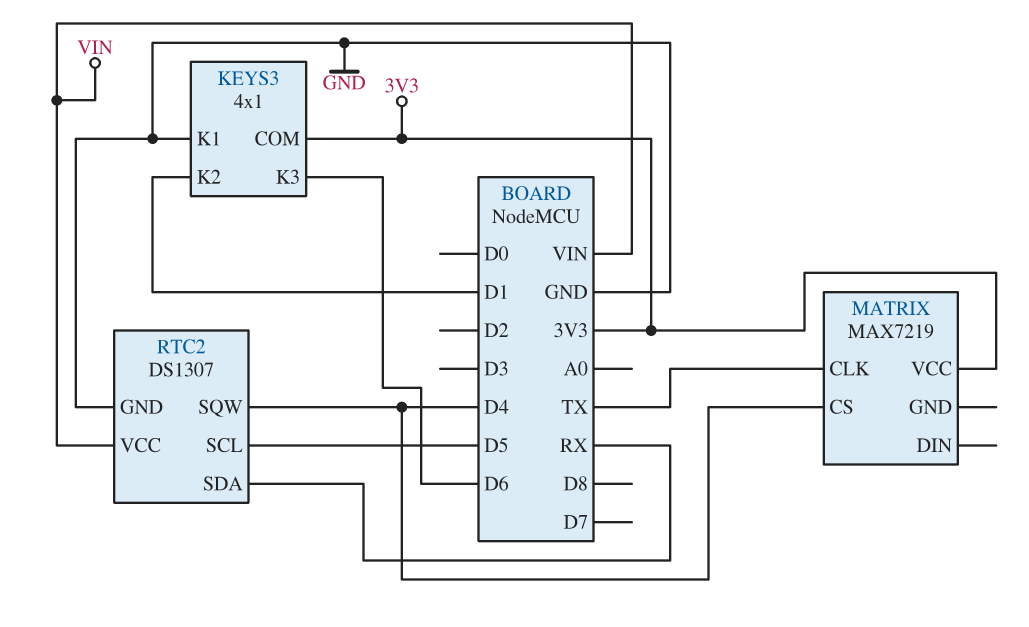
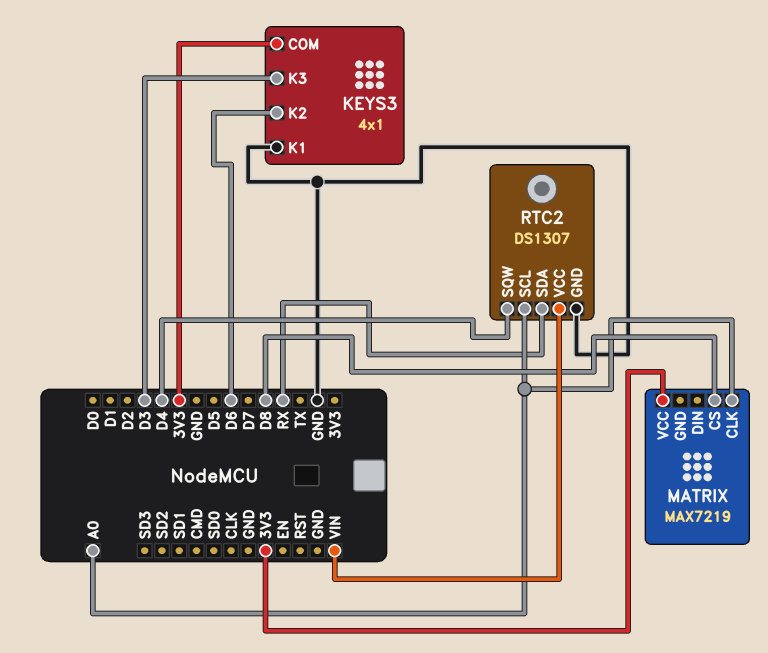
KEYS3 pin K2: D1 -> D6
KEYS3 pin K3: D6 -> D3
MATRIX pin CLK: TX -> A0
MATRIX pin CS: D4 -> D8
RTC2 pin SCL: D5 -> A0

